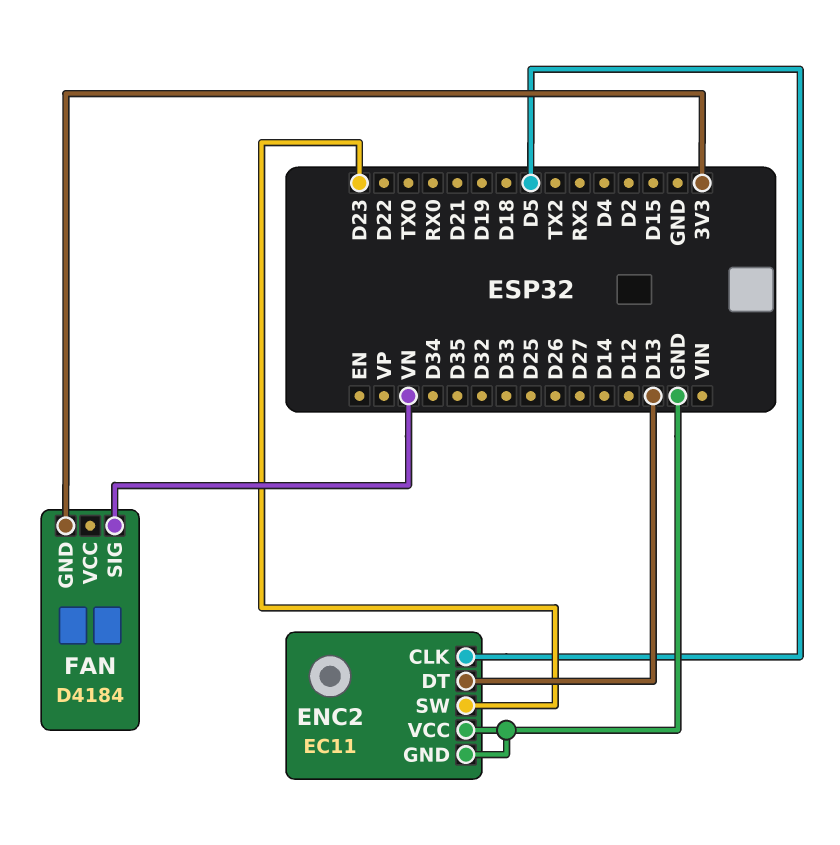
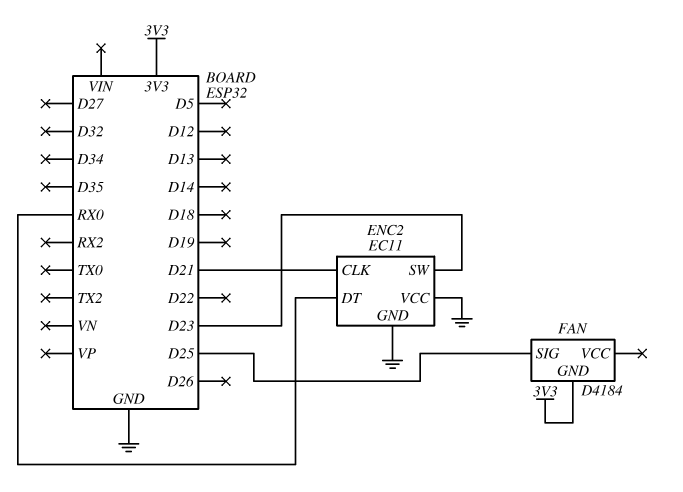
ENC2 pin CLK: D5 -> D21
ENC2 pin DT: D13 -> RX0
FAN pin SIG: VN -> D25

